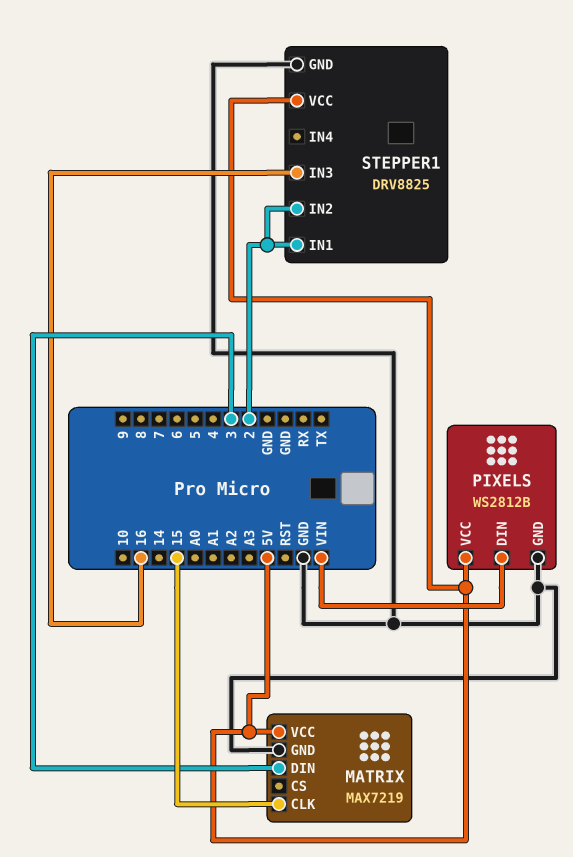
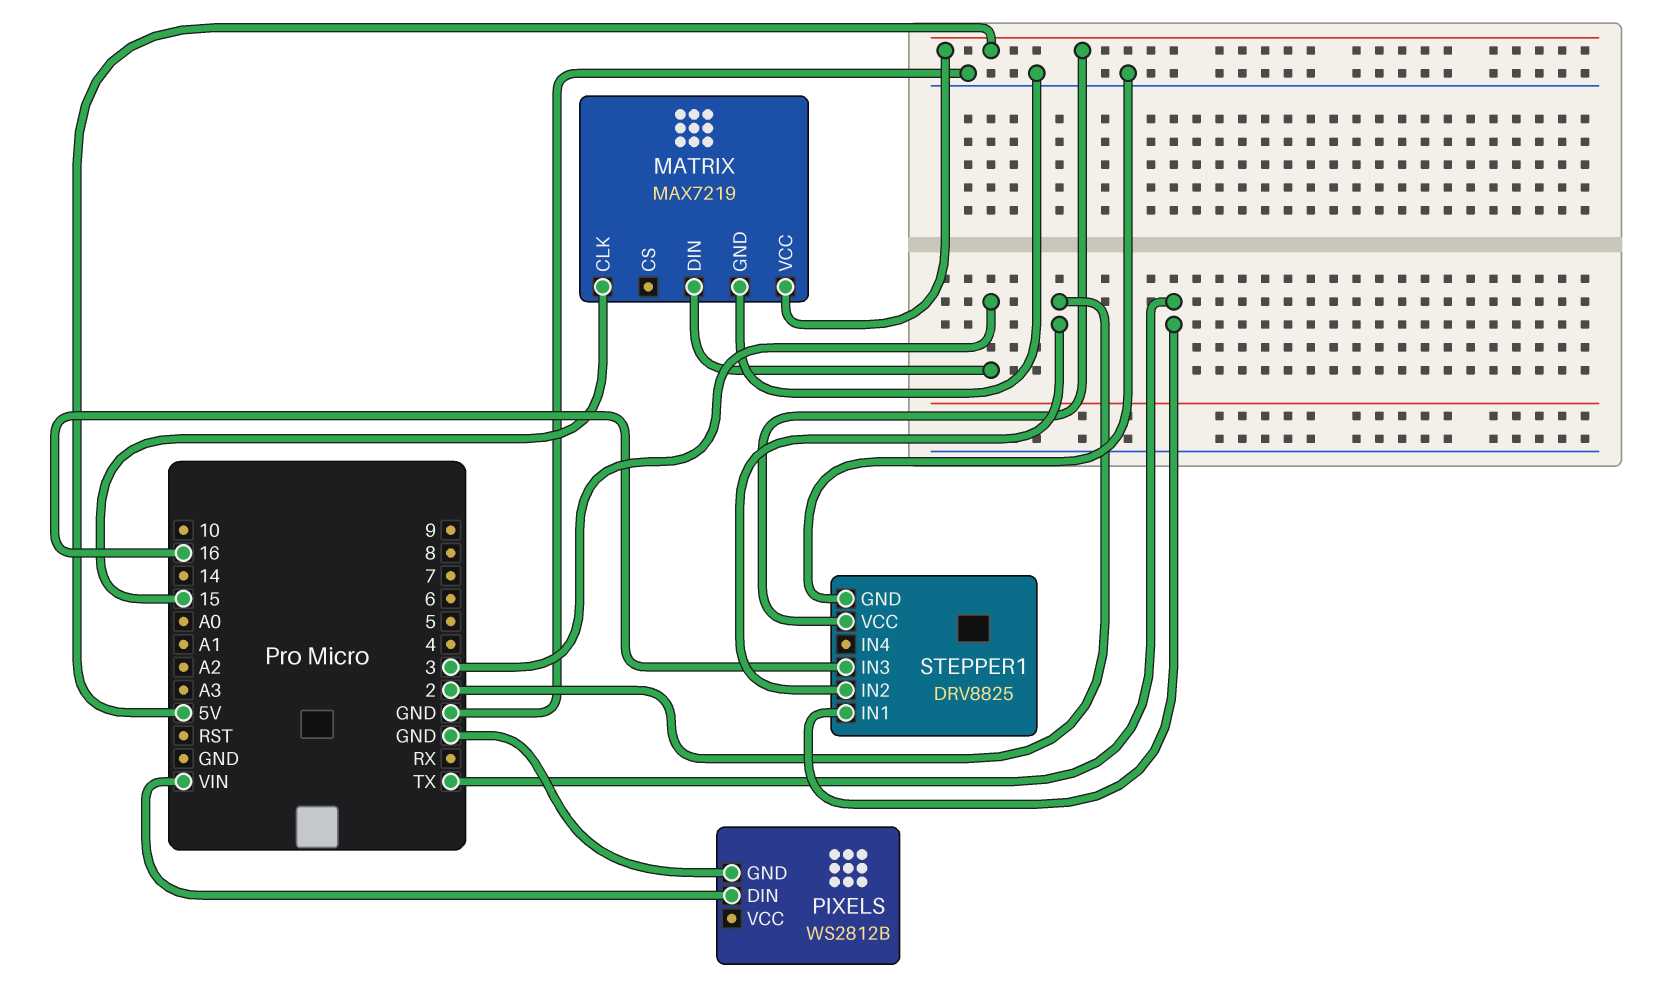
PIXELS pin VCC: 5V -> none
STEPPER1 pin IN1: 2 -> TX

